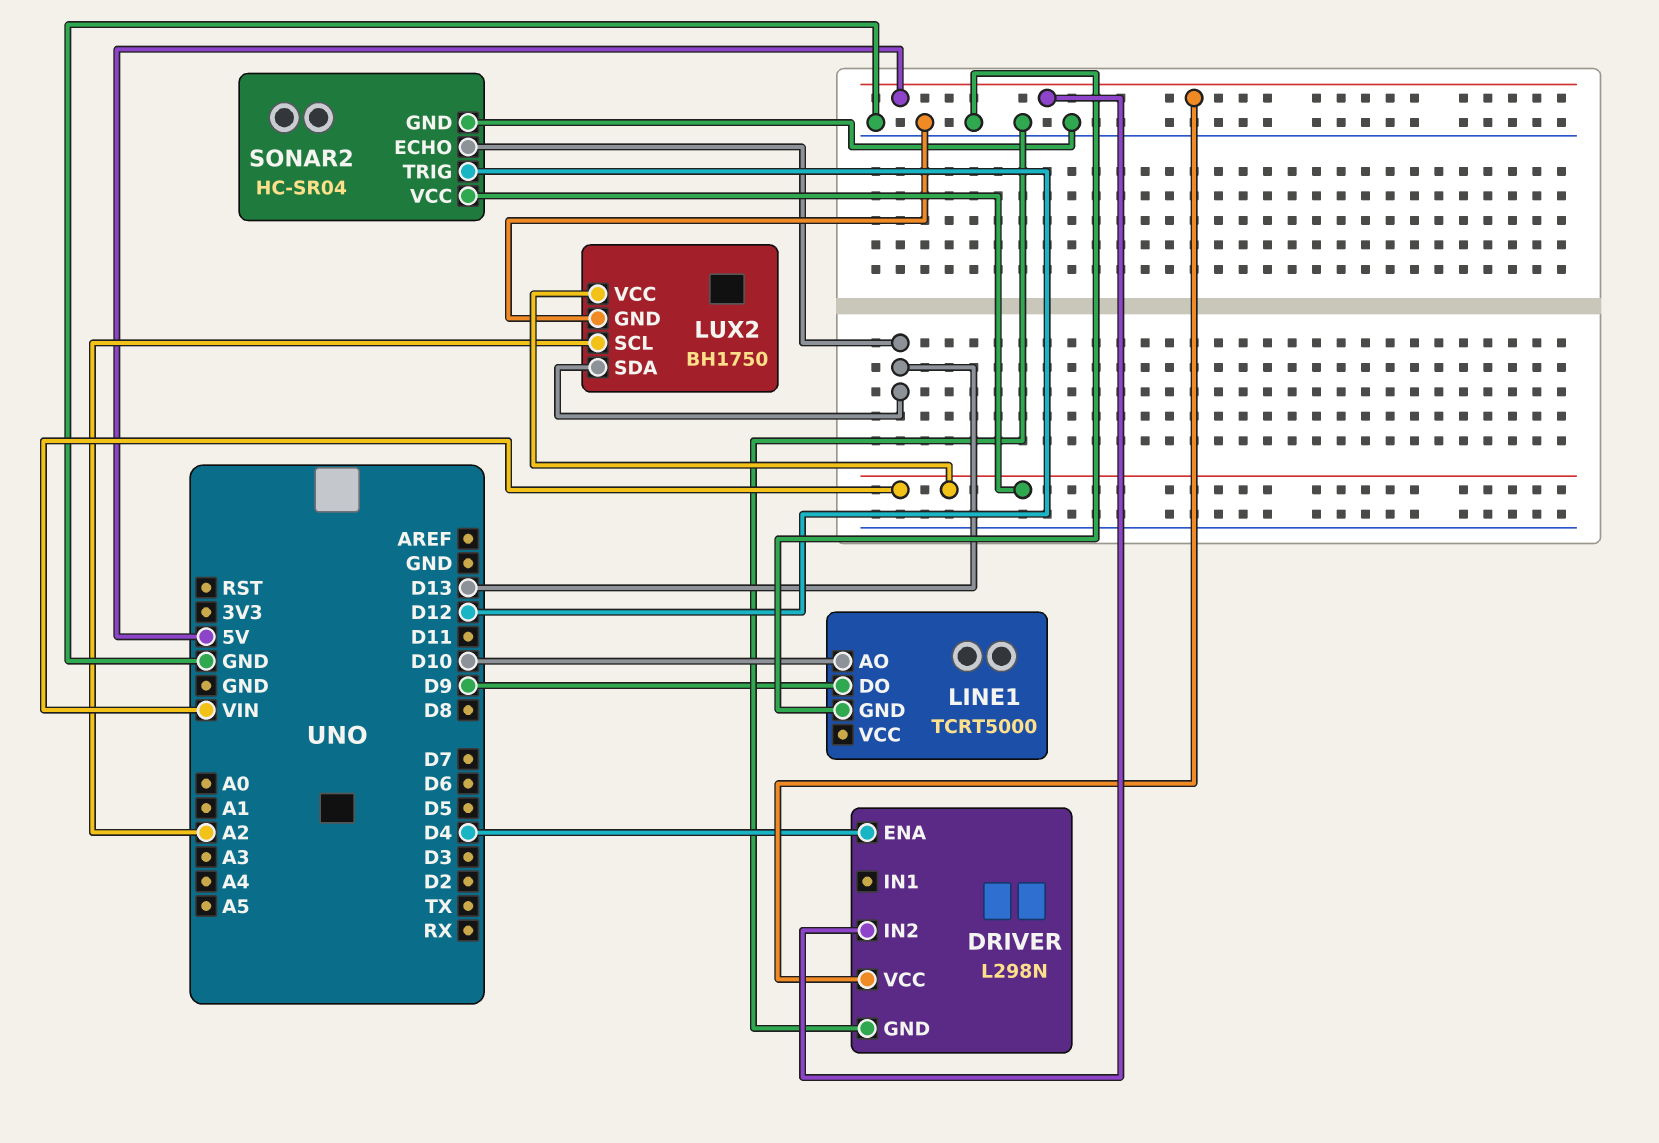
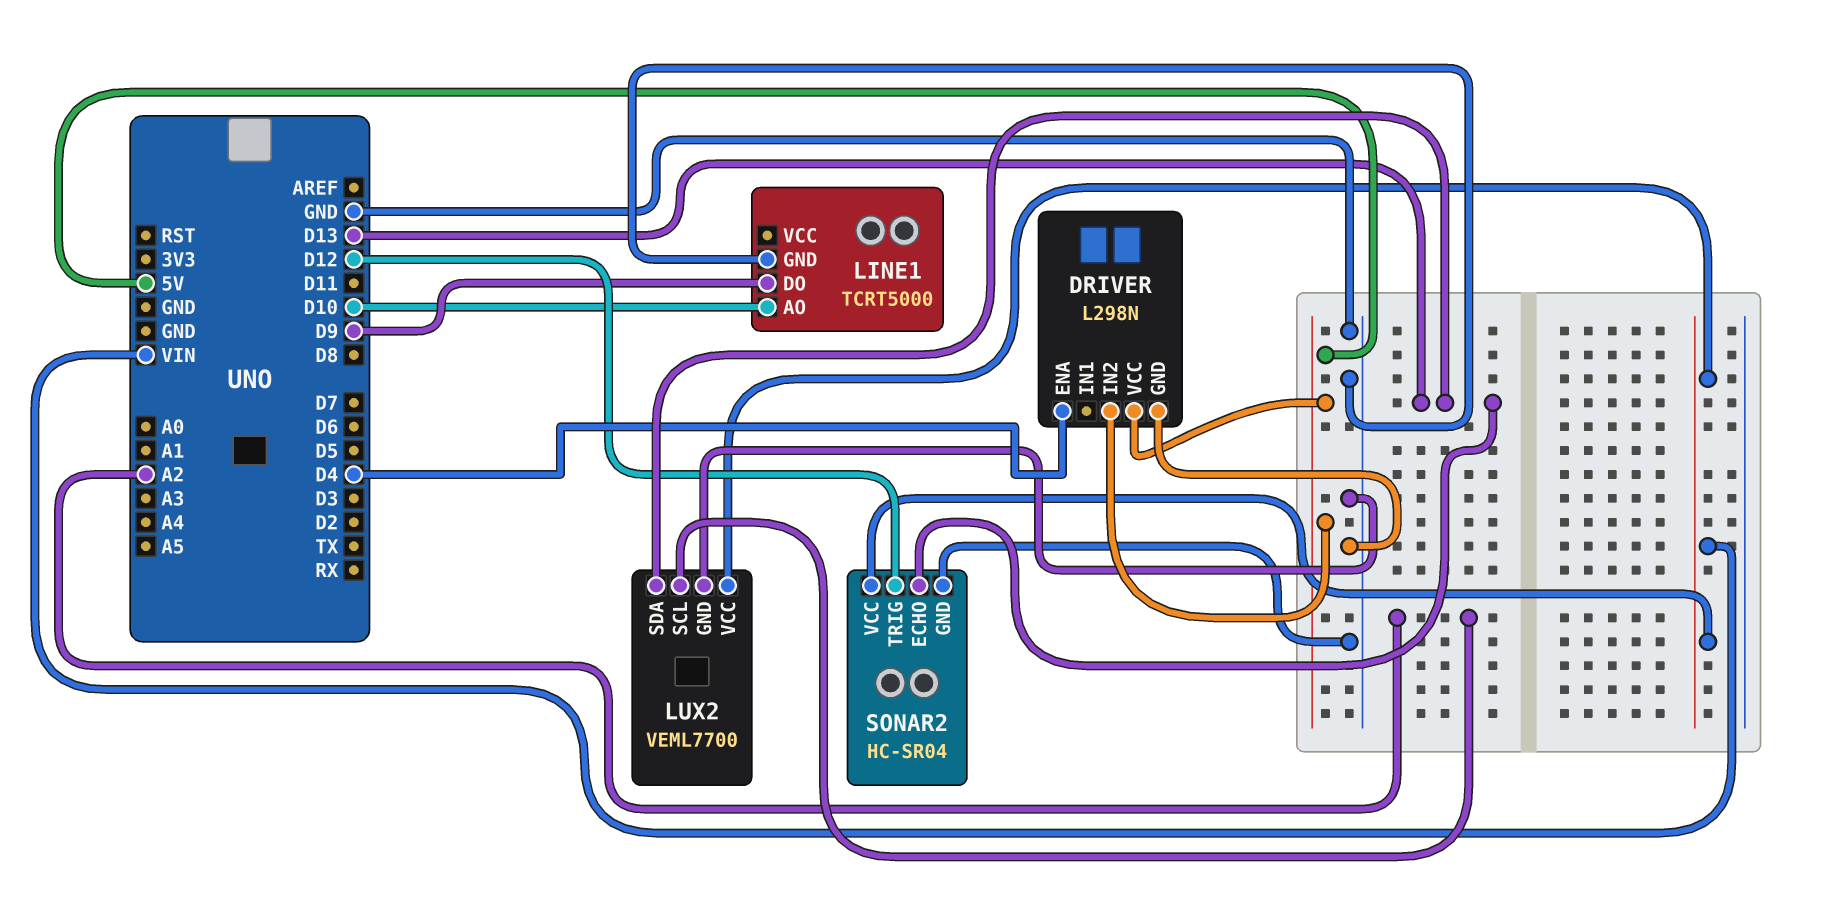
LUX2: BH1750 -> VEML7700

